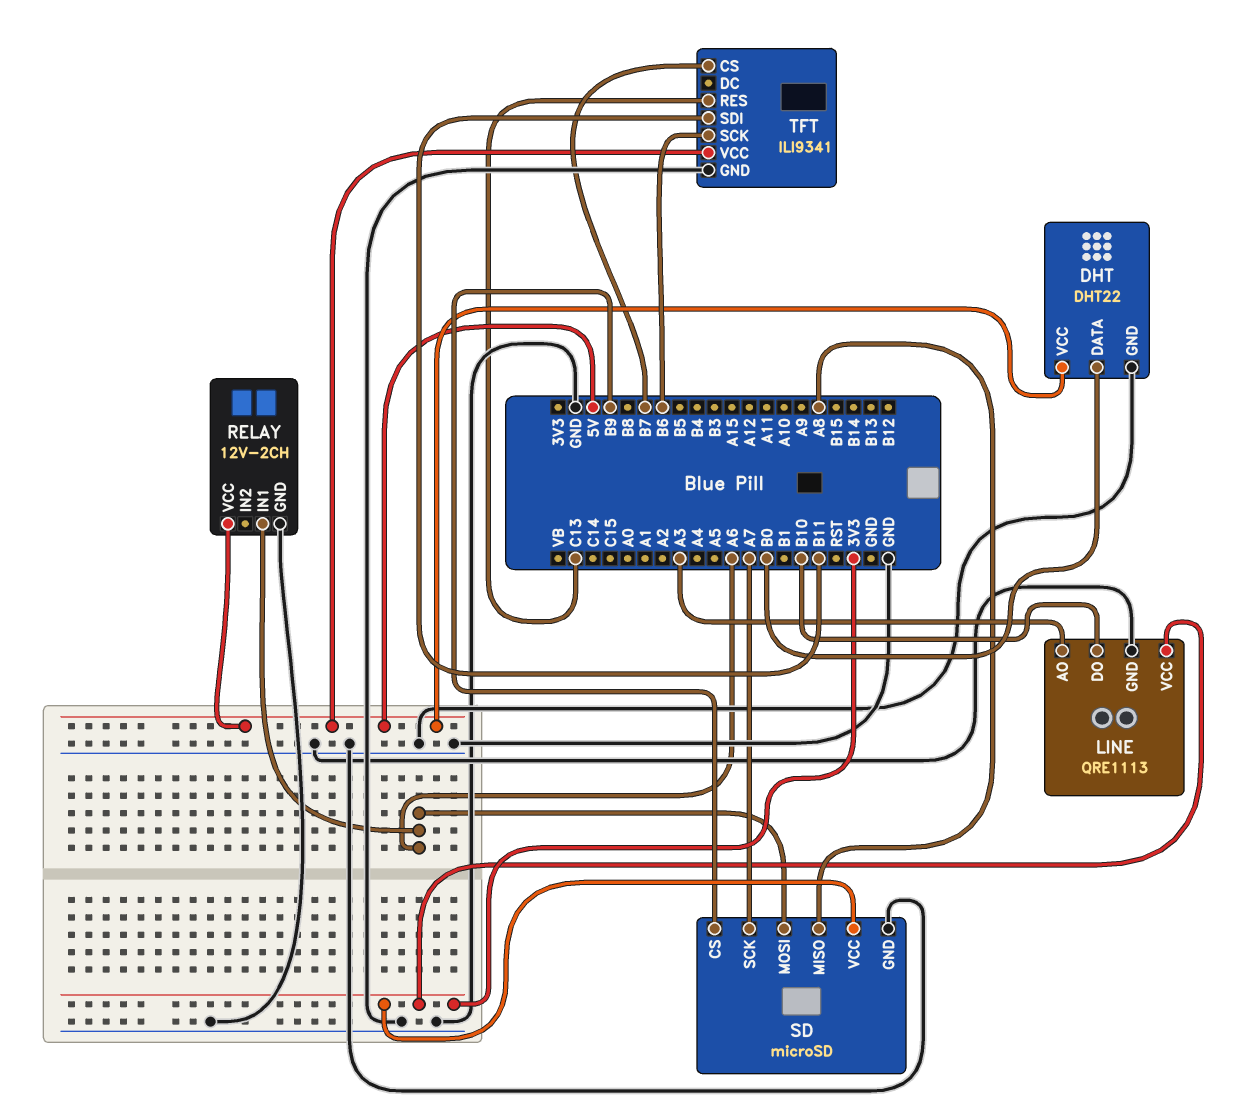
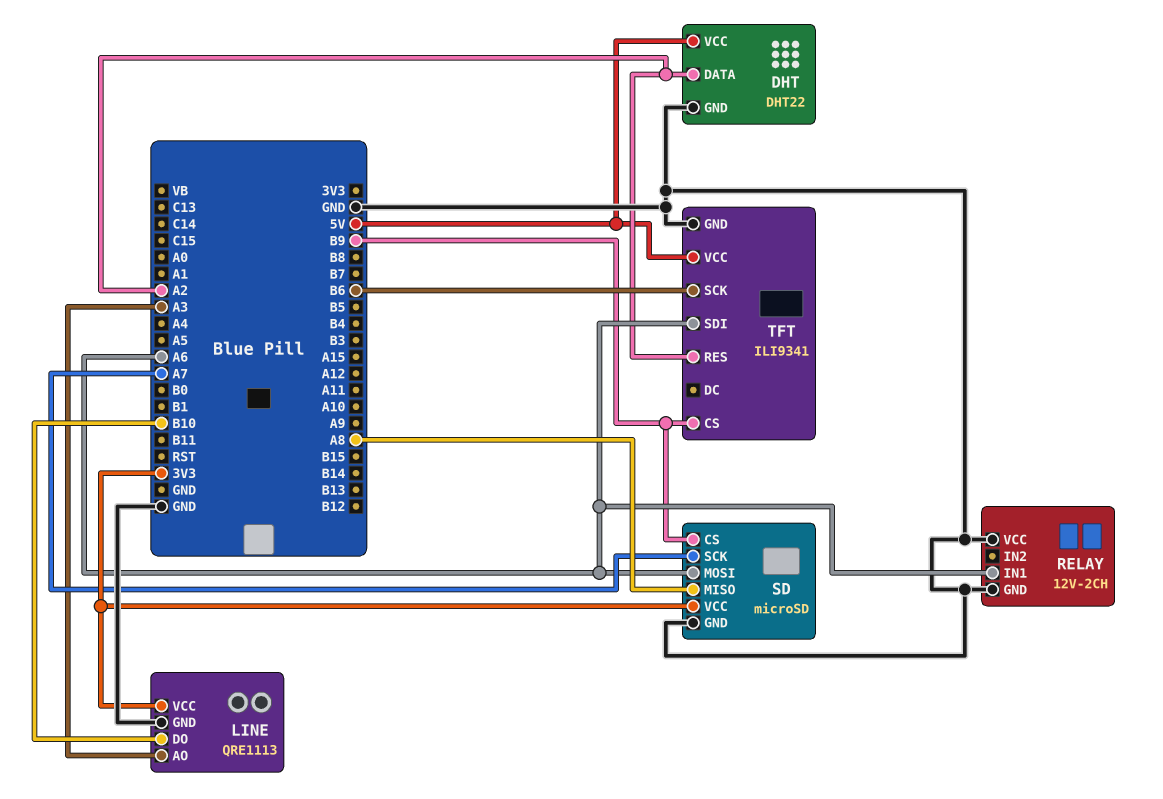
DHT pin DATA: B0 -> A2
RELAY pin VCC: 5V -> GND
TFT pin CS: B7 -> B9
TFT pin RES: C13 -> A2
TFT pin SDI: B11 -> A6

